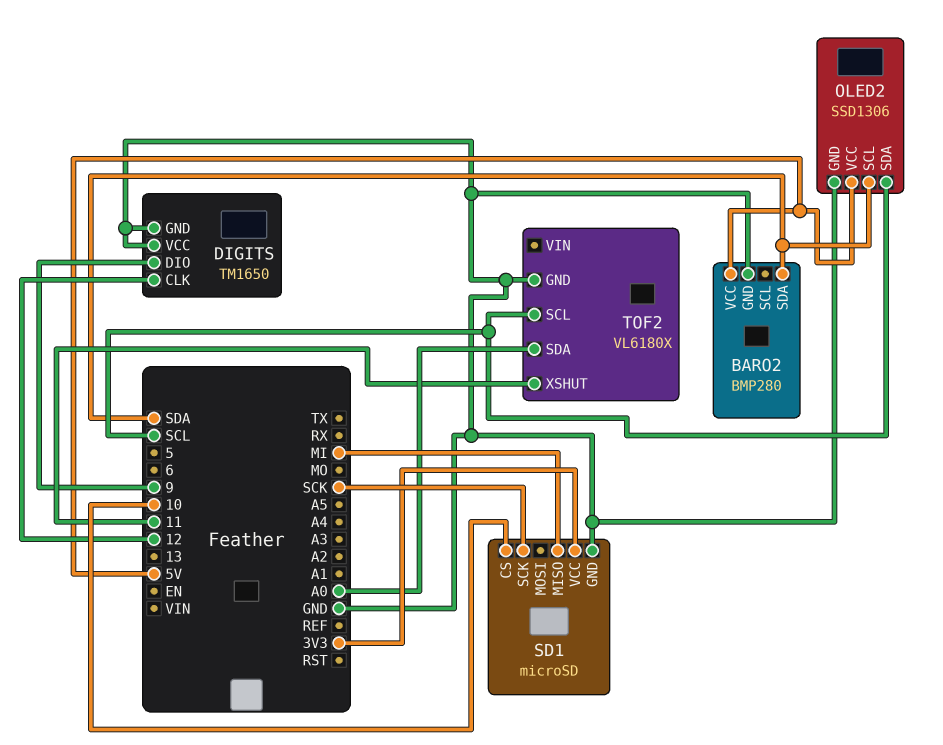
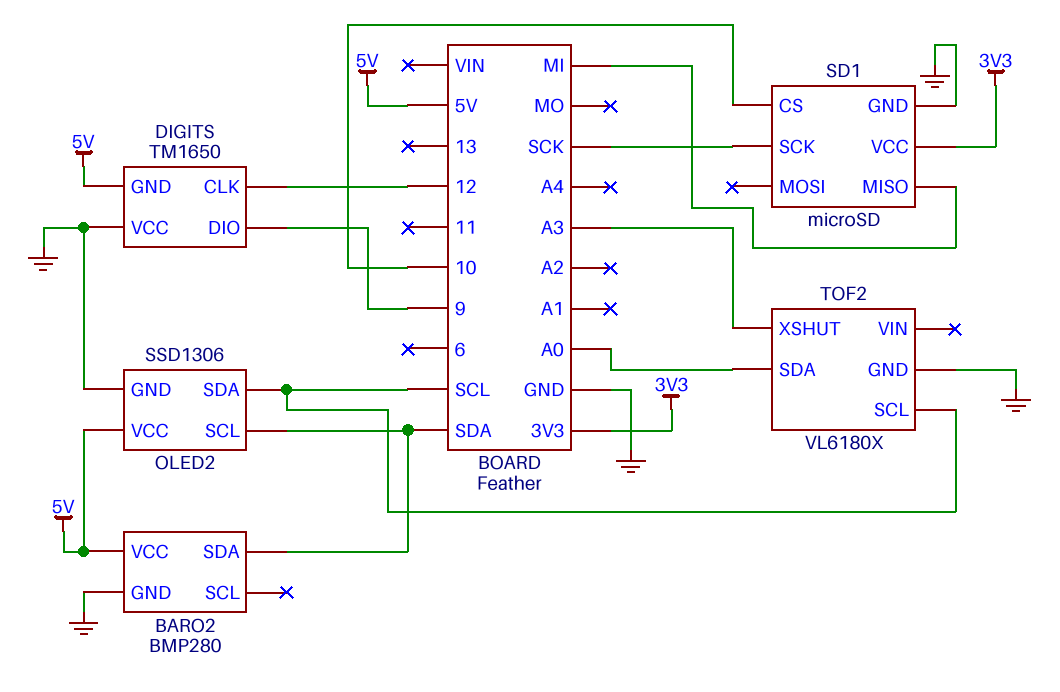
DIGITS pin GND: GND -> 5V
TOF2 pin XSHUT: 11 -> A3

